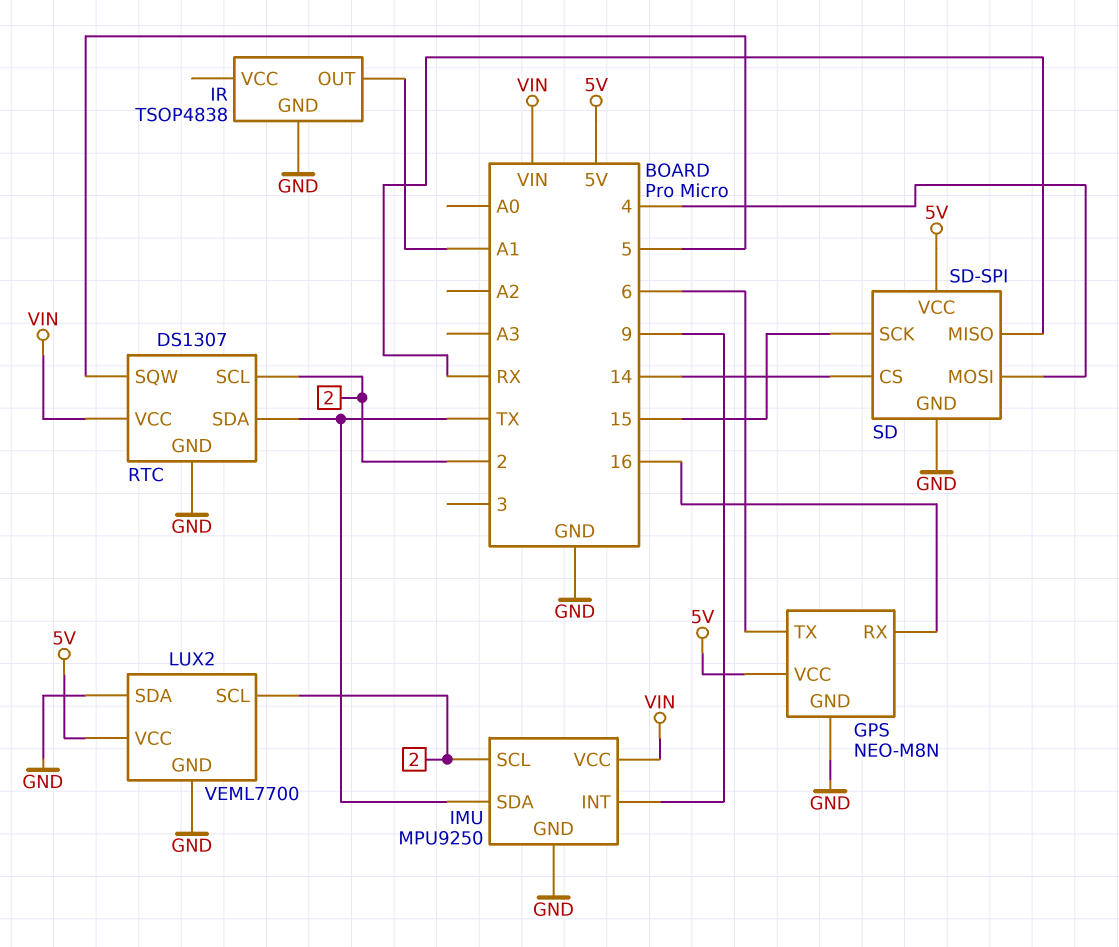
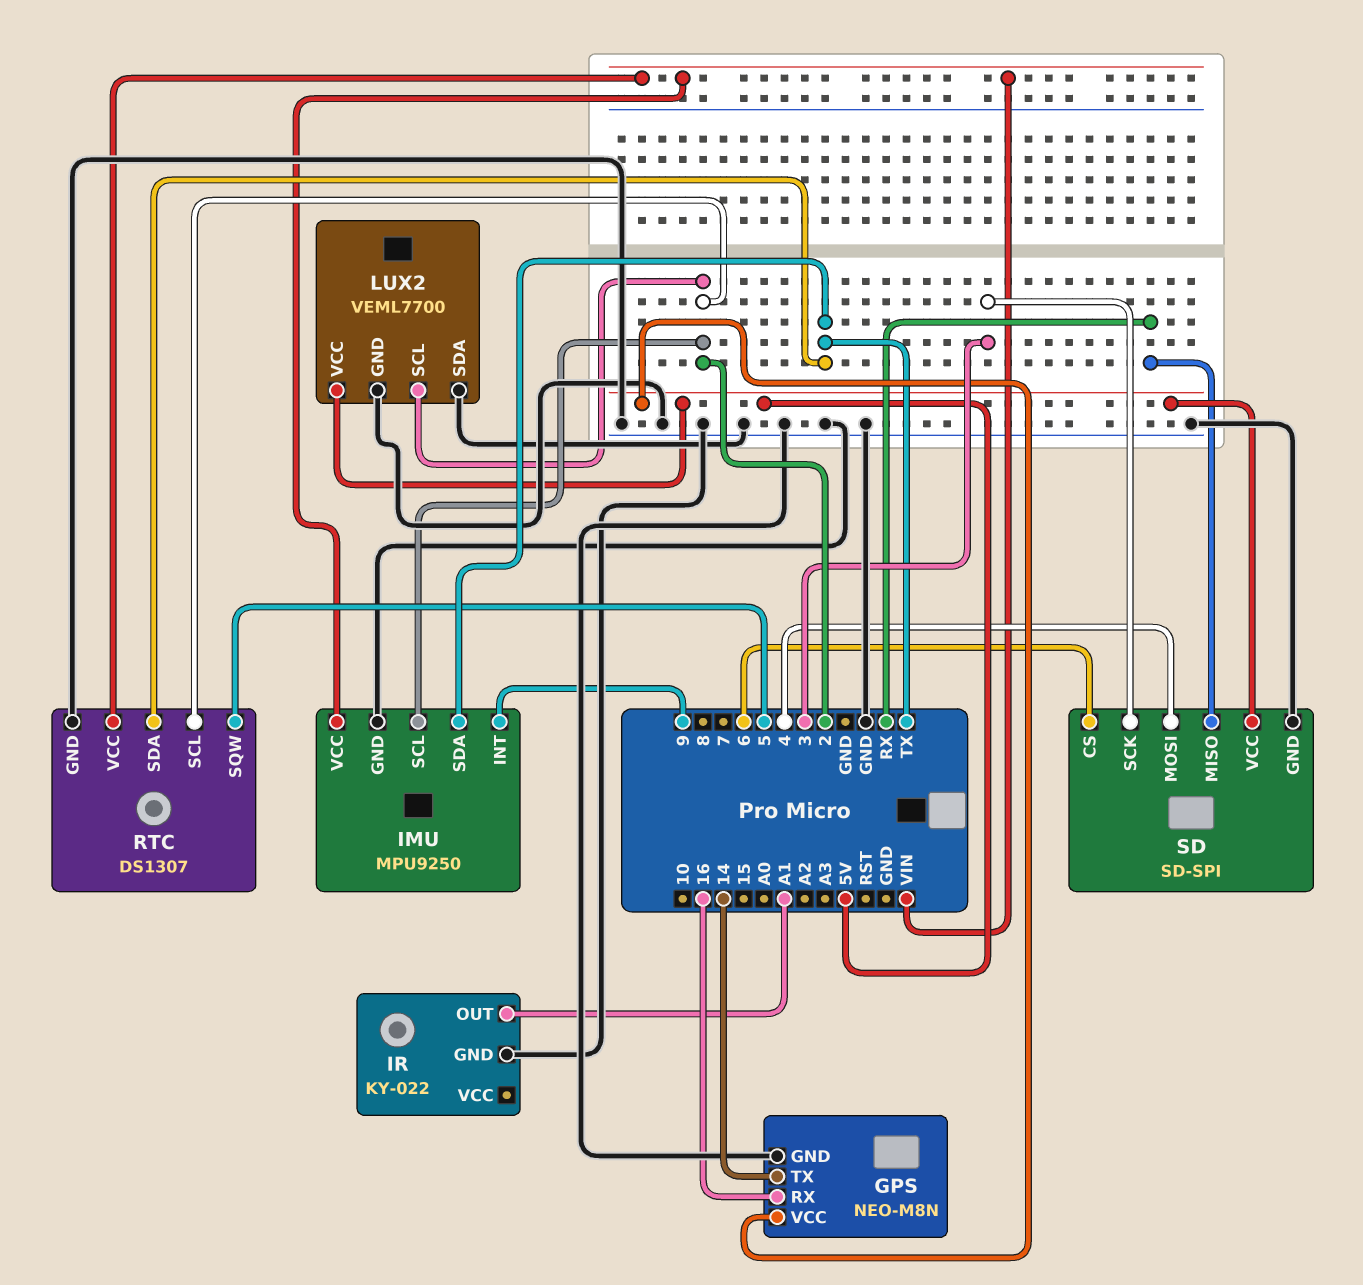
GPS pin TX: 6 -> 14
IR: TSOP4838 -> KY-022
SD pin CS: 14 -> 6
SD pin SCK: 15 -> 3

